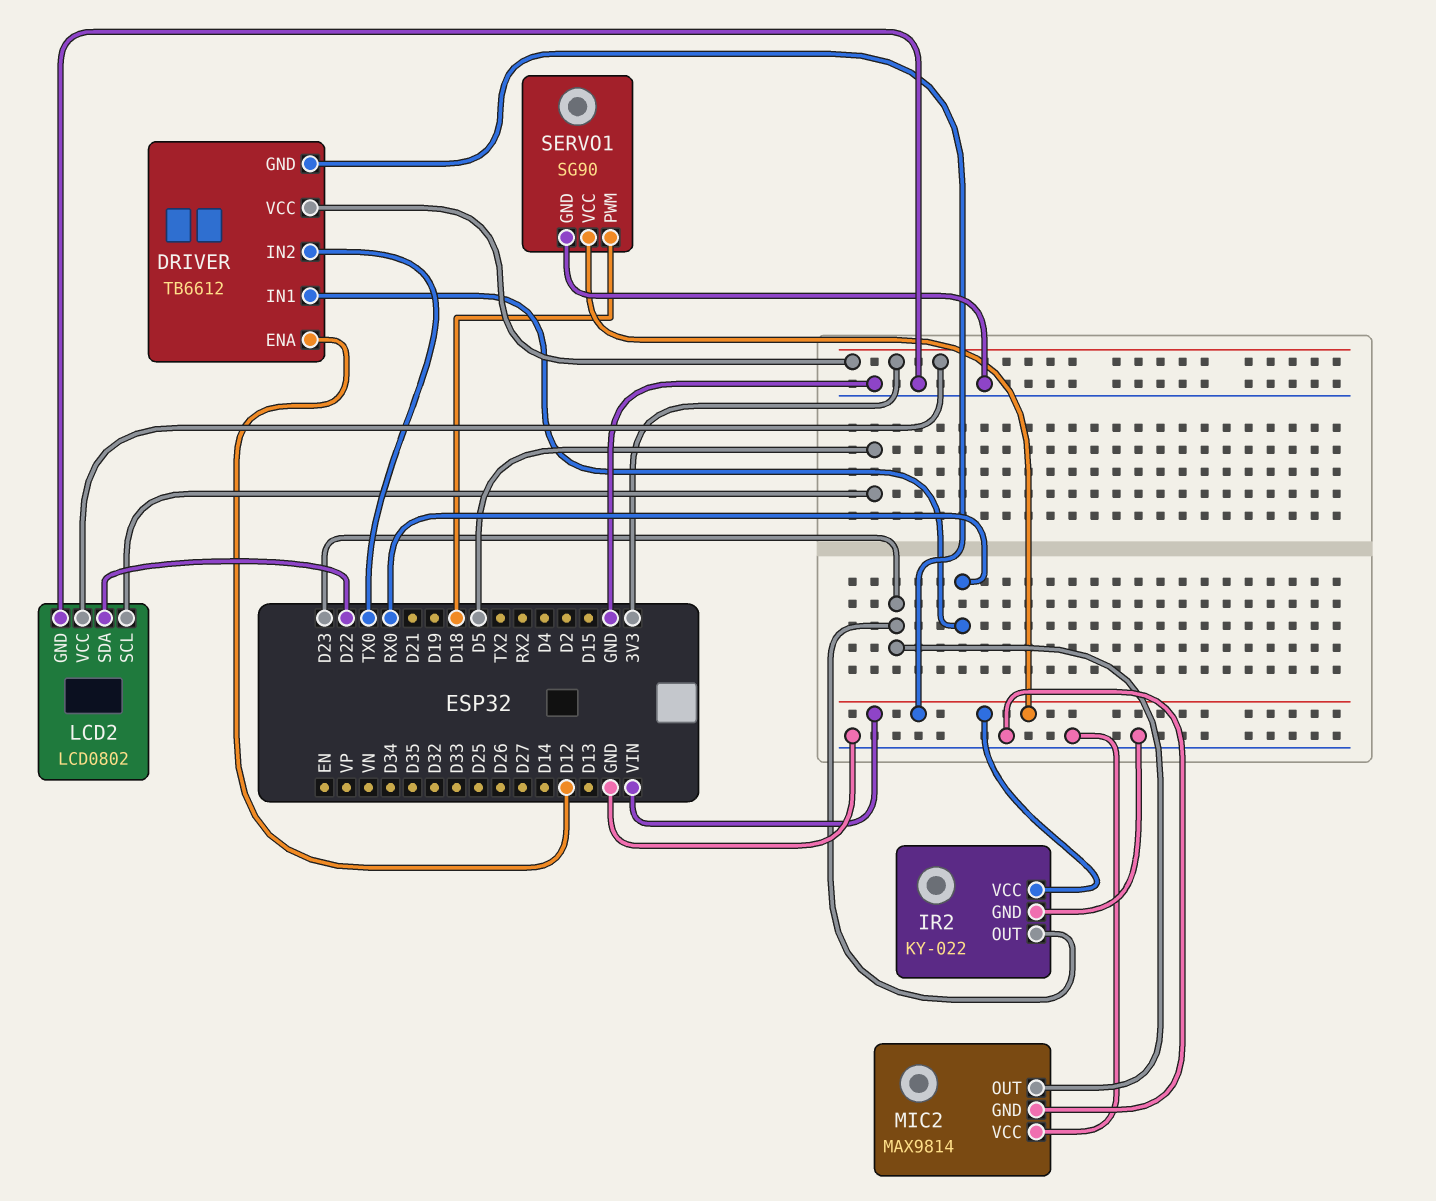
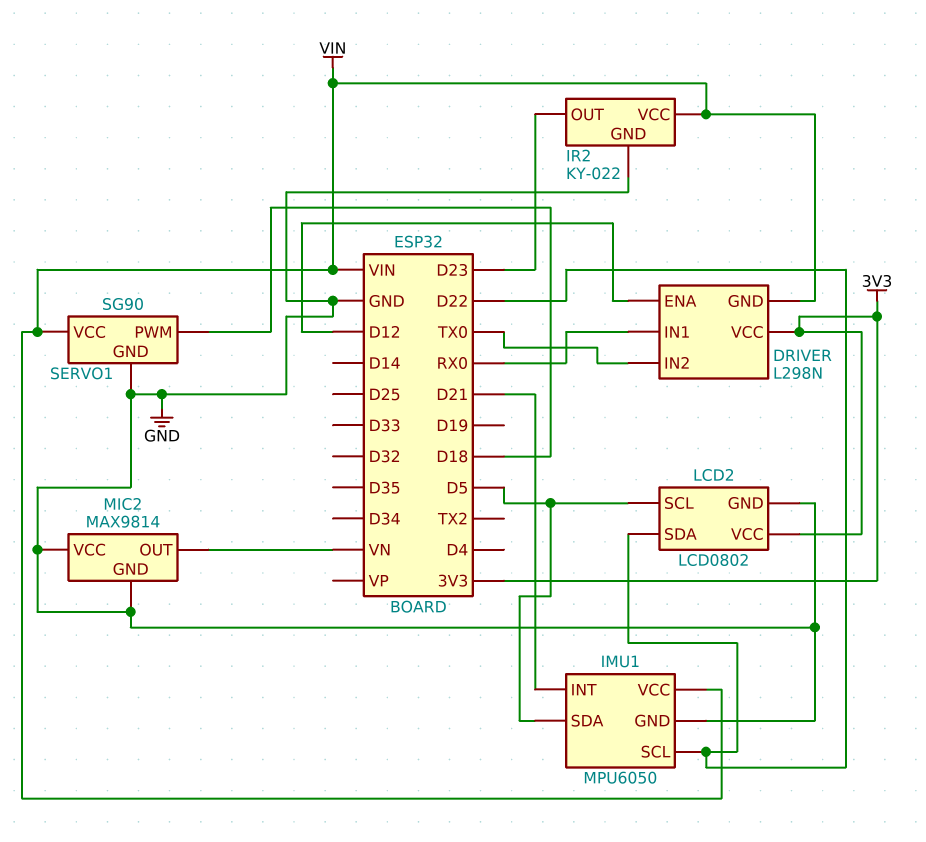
DRIVER: TB6612 -> L298N
IMU1: none -> MPU6050
IMU1 pin GND: none -> GND
IMU1 pin INT: none -> D21
IMU1 pin SCL: none -> D22
IMU1 pin SDA: none -> D5
IMU1 pin VCC: none -> VIN
MIC2 pin OUT: D23 -> VN

